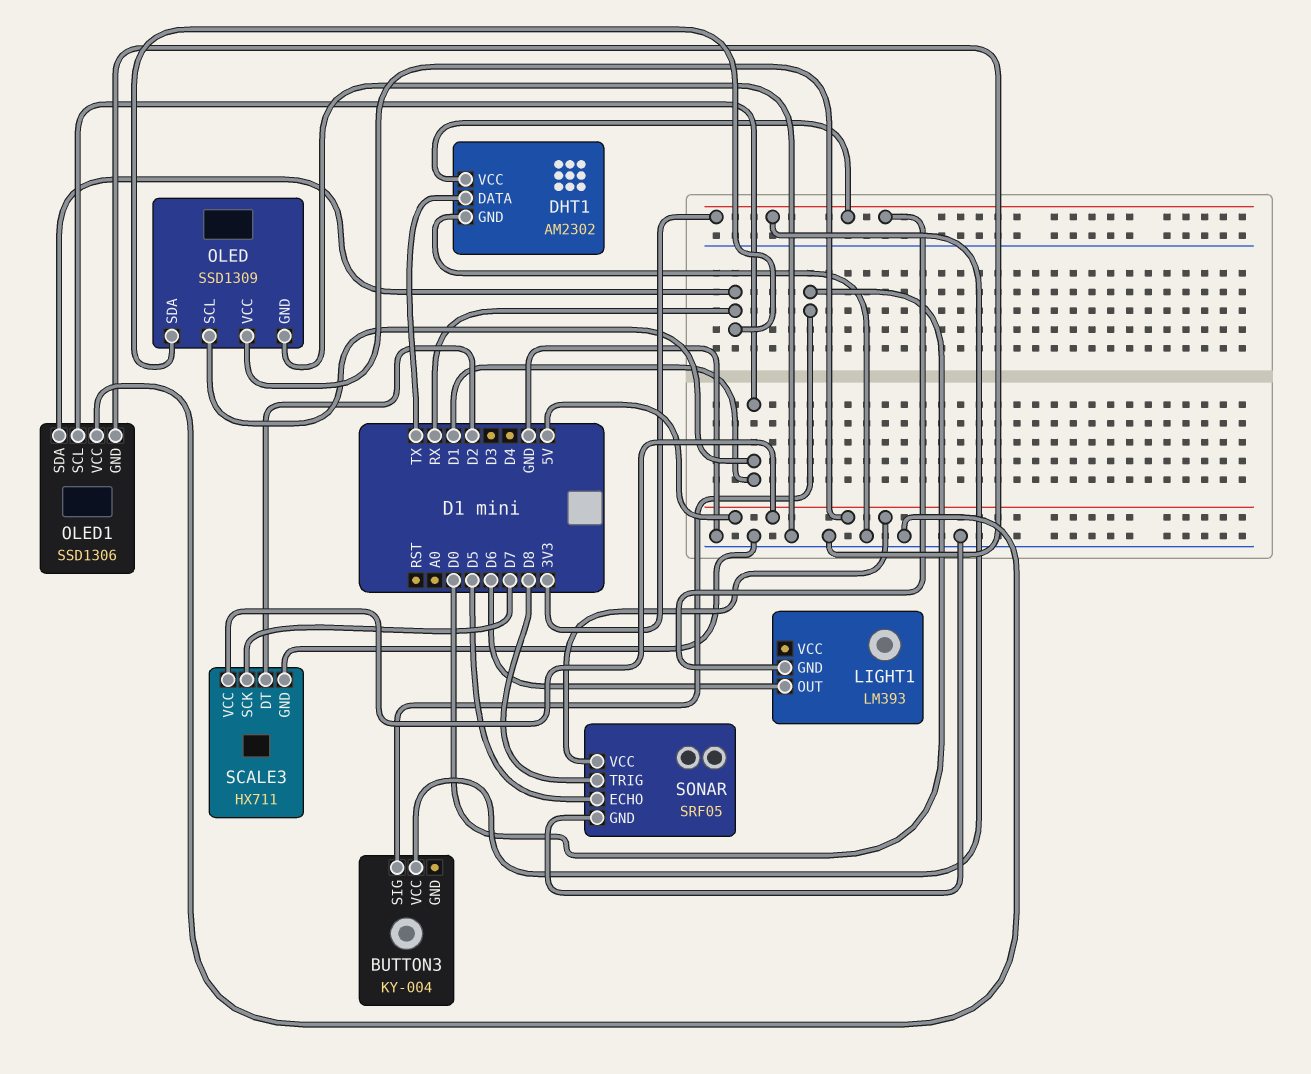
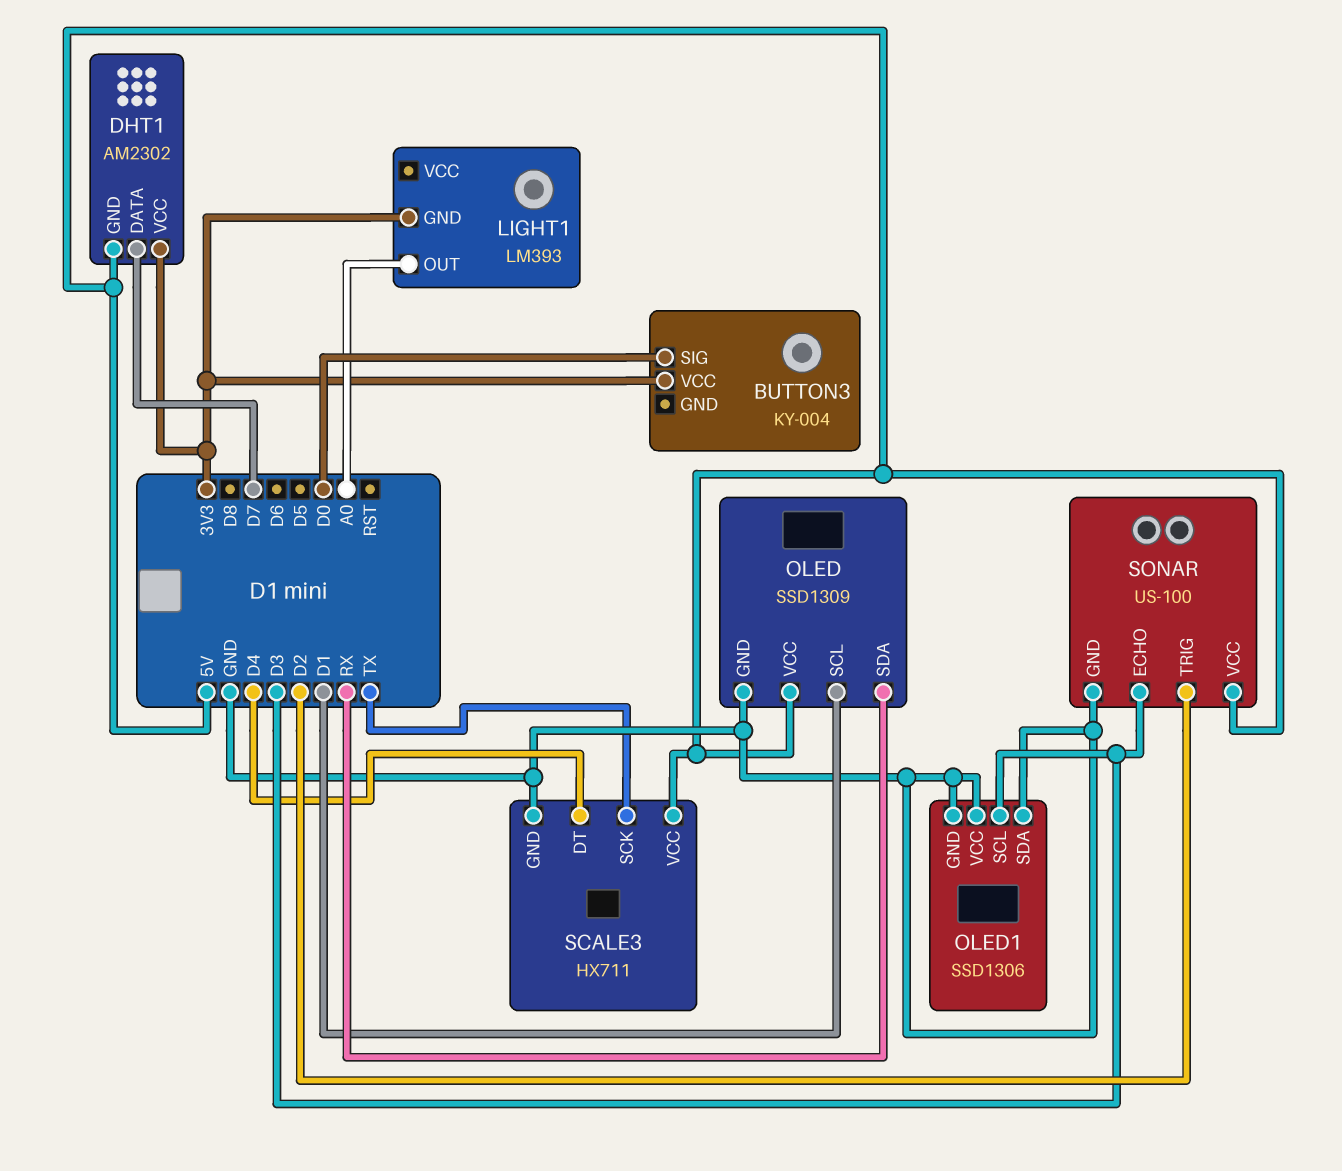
DHT1 pin DATA: TX -> D7
DHT1 pin GND: GND -> 5V
LIGHT1 pin OUT: D6 -> A0
OLED1 pin SCL: D1 -> D3
OLED1 pin SDA: RX -> GND
SCALE3 pin DT: D2 -> D4
SCALE3 pin SCK: D7 -> TX
SONAR: SRF05 -> US-100
SONAR pin ECHO: D5 -> D3
SONAR pin TRIG: D8 -> D2

